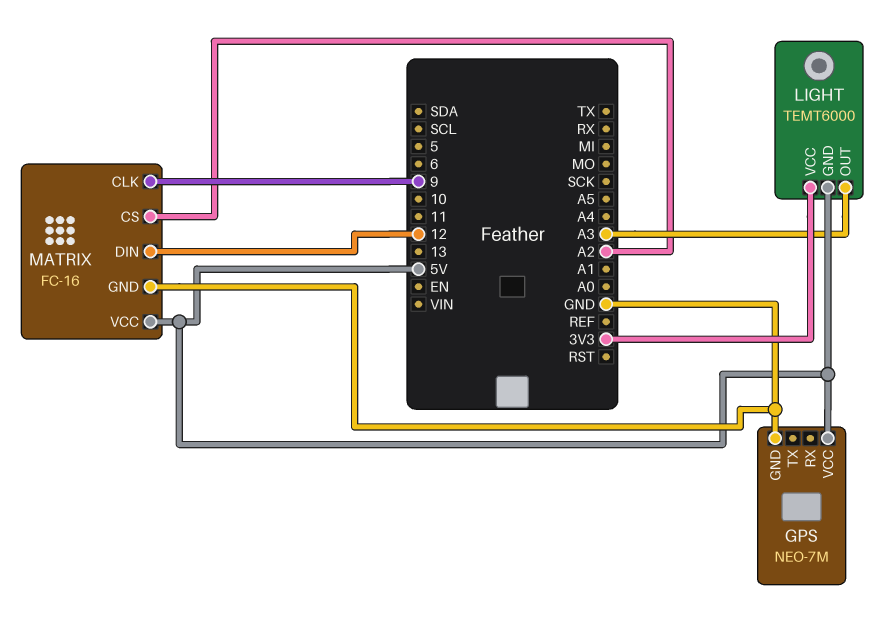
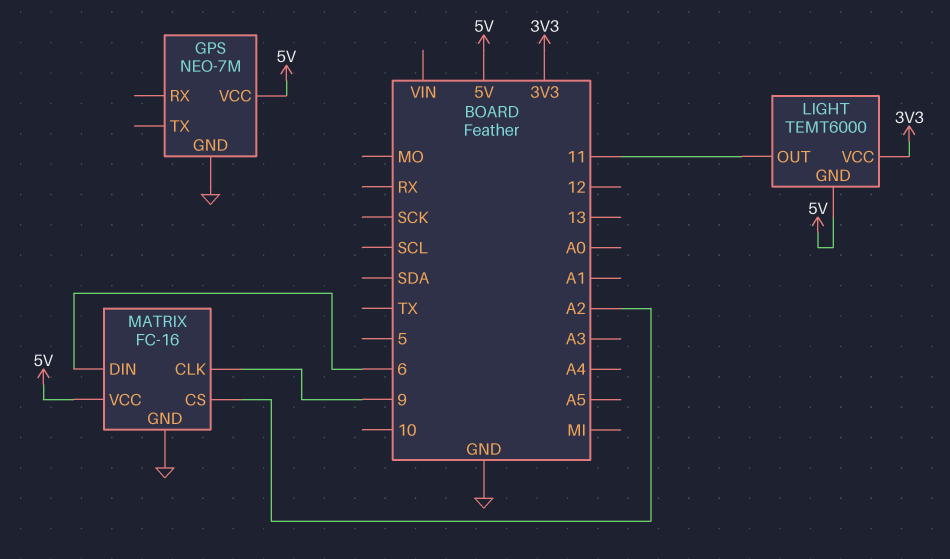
LIGHT pin OUT: A3 -> 11
MATRIX pin DIN: 12 -> 6

